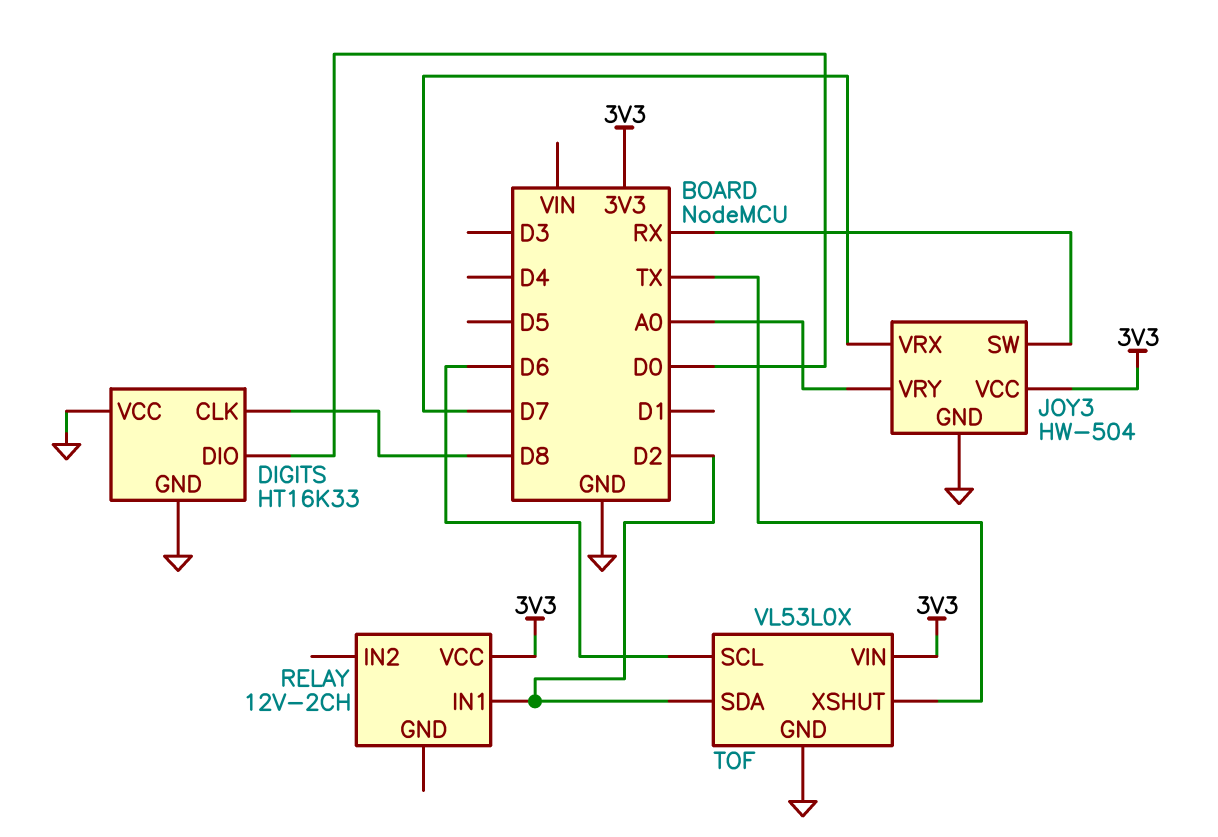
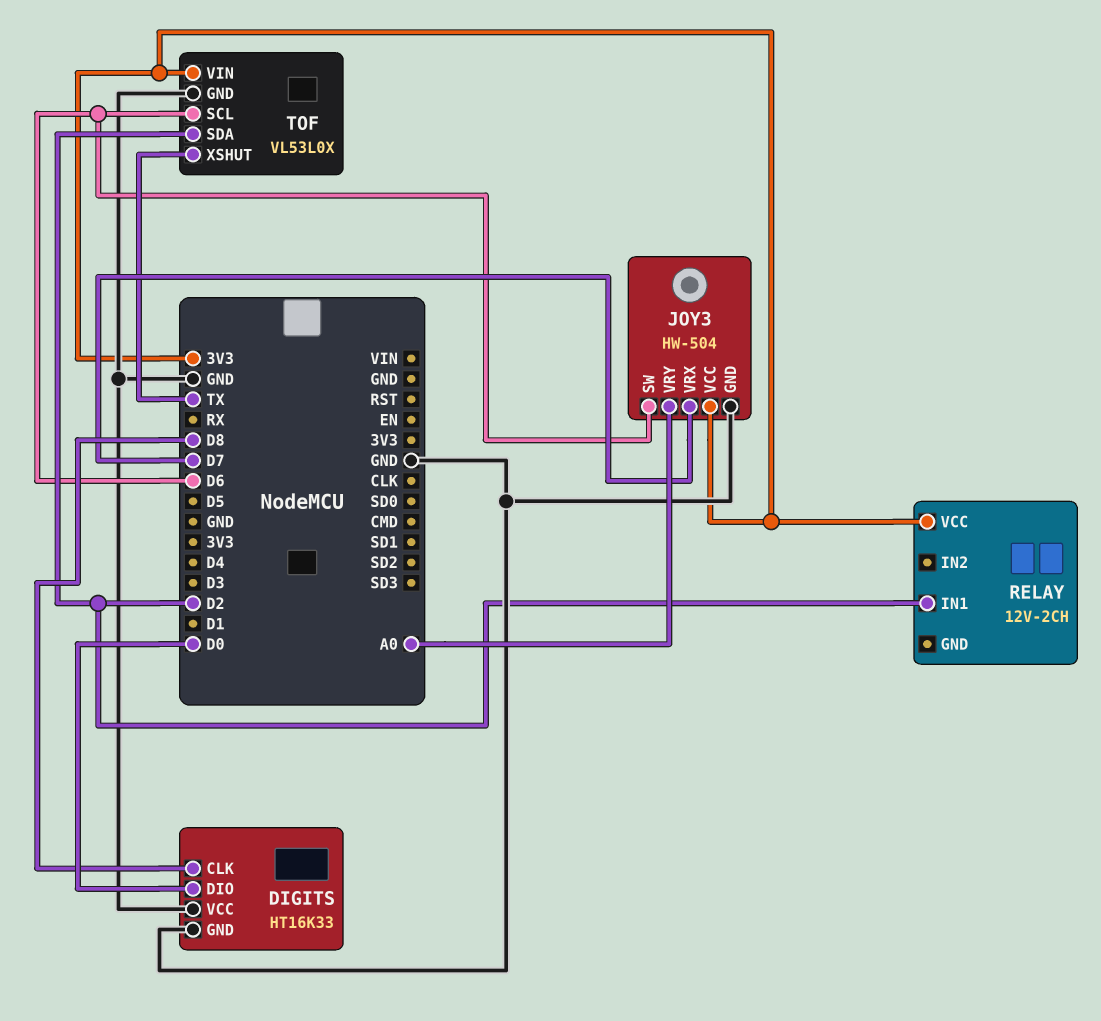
JOY3 pin SW: RX -> D6

